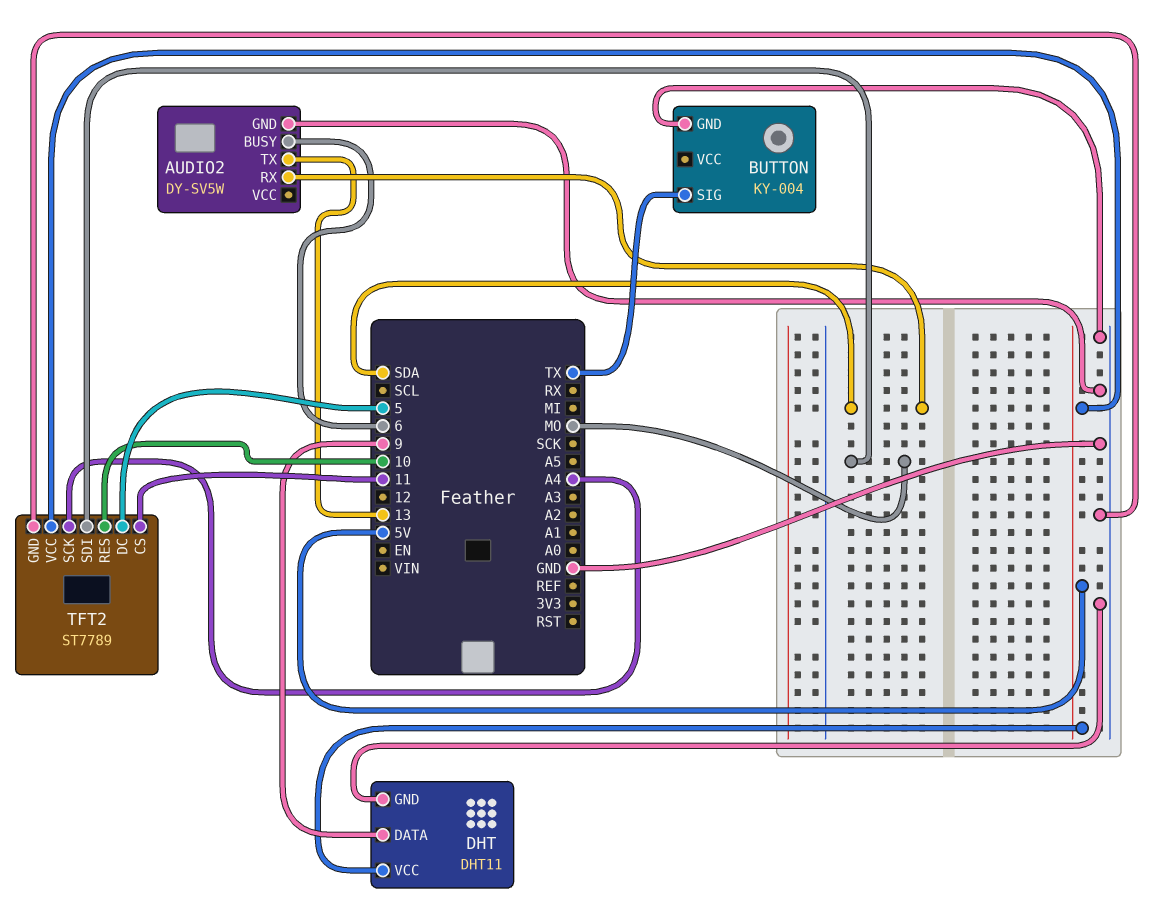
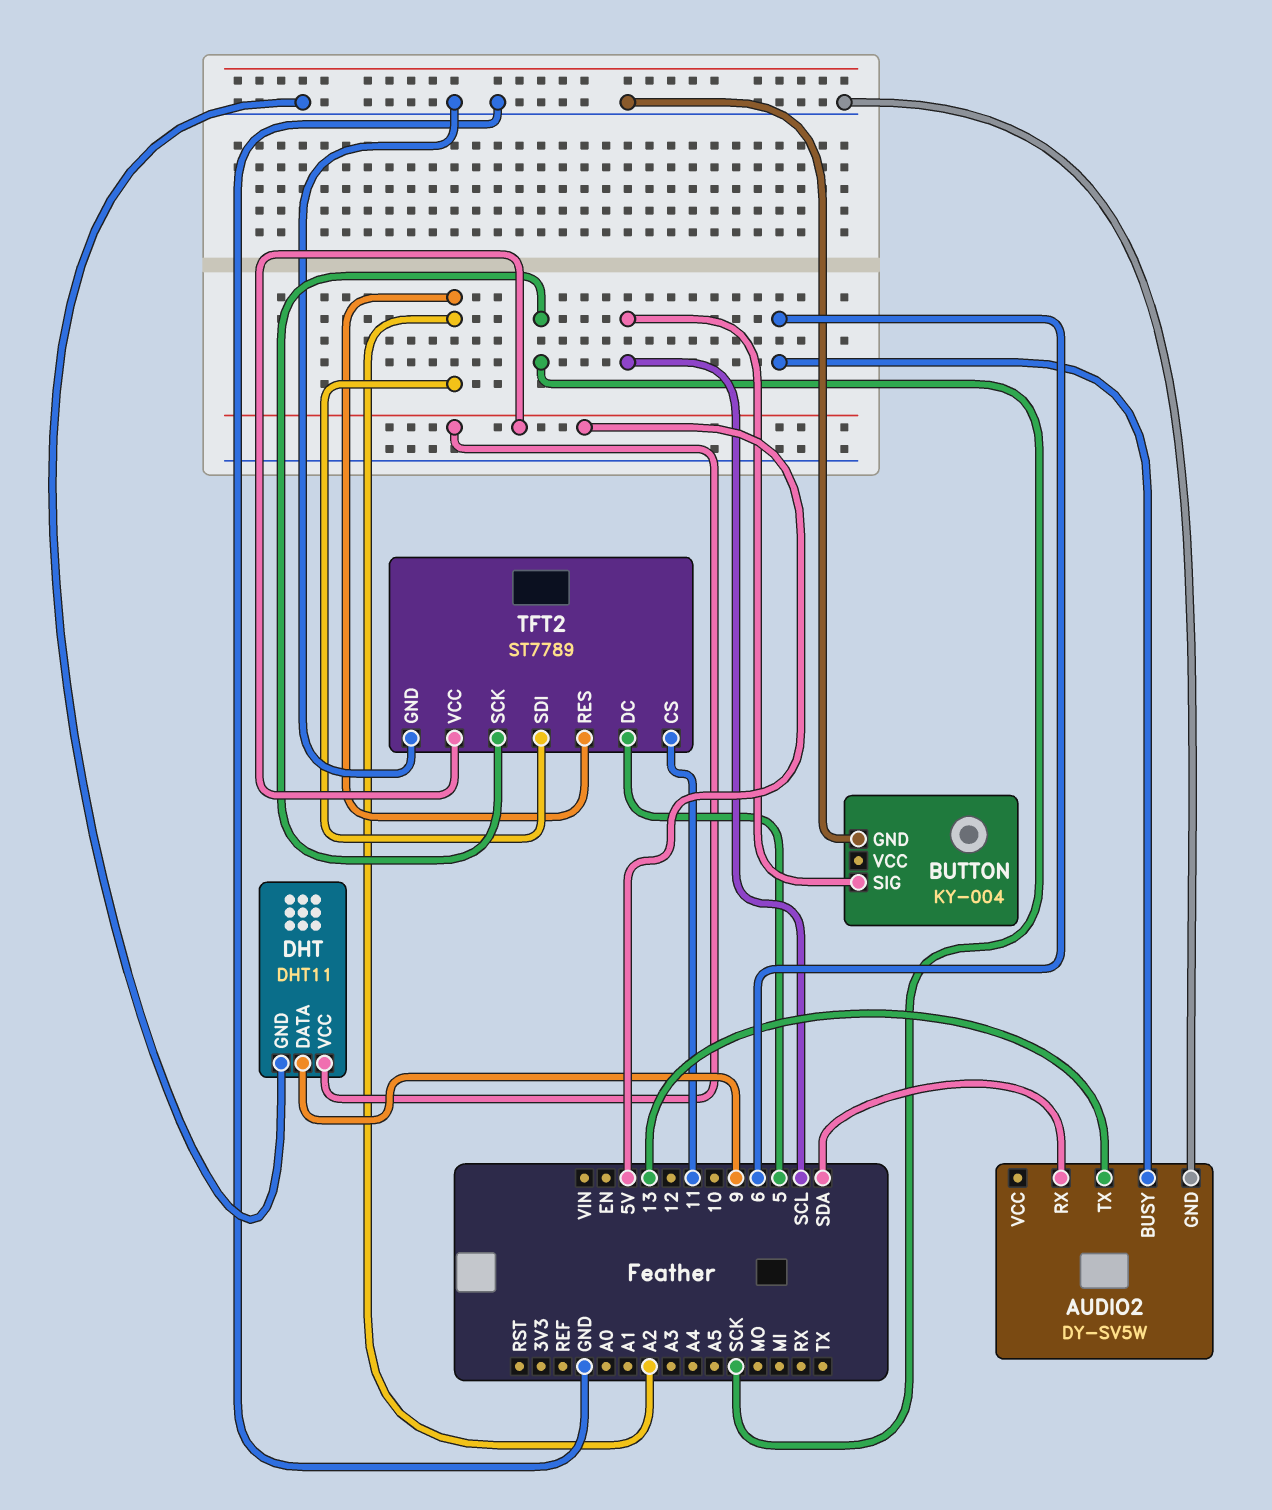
BUTTON pin SIG: TX -> SCL
TFT2 pin RES: 10 -> A2
TFT2 pin SCK: A4 -> SCK
TFT2 pin SDI: MO -> A2

